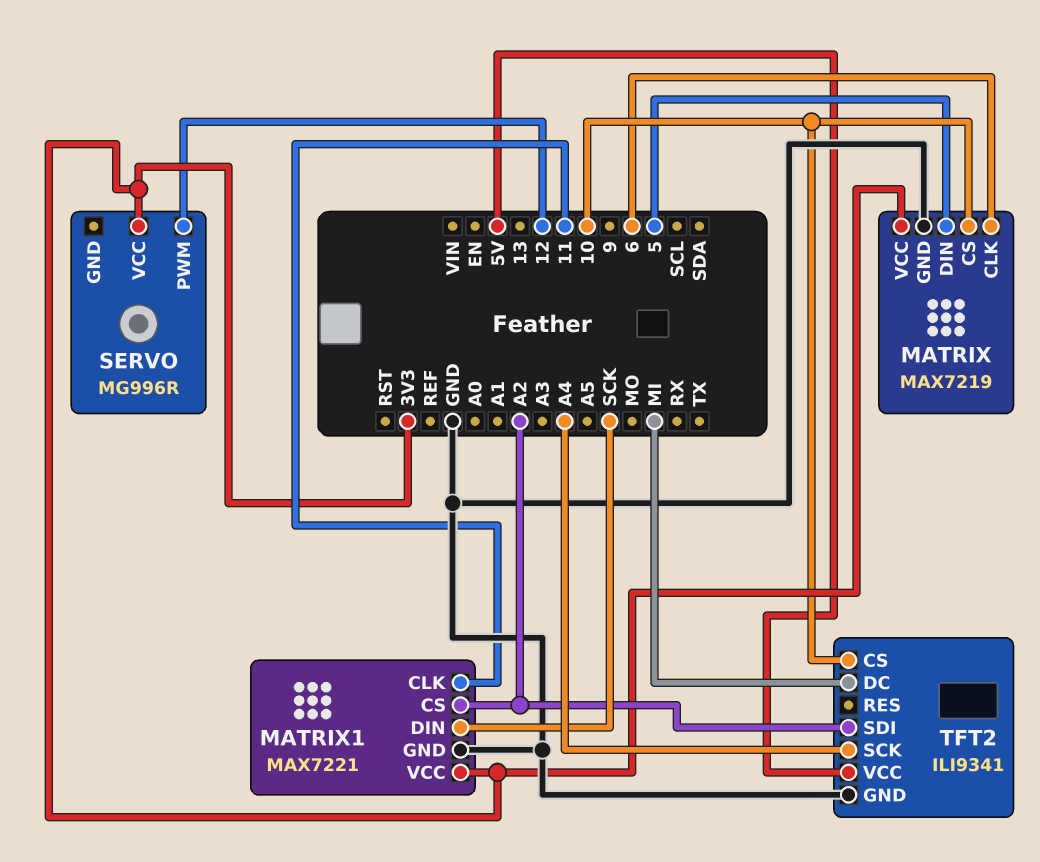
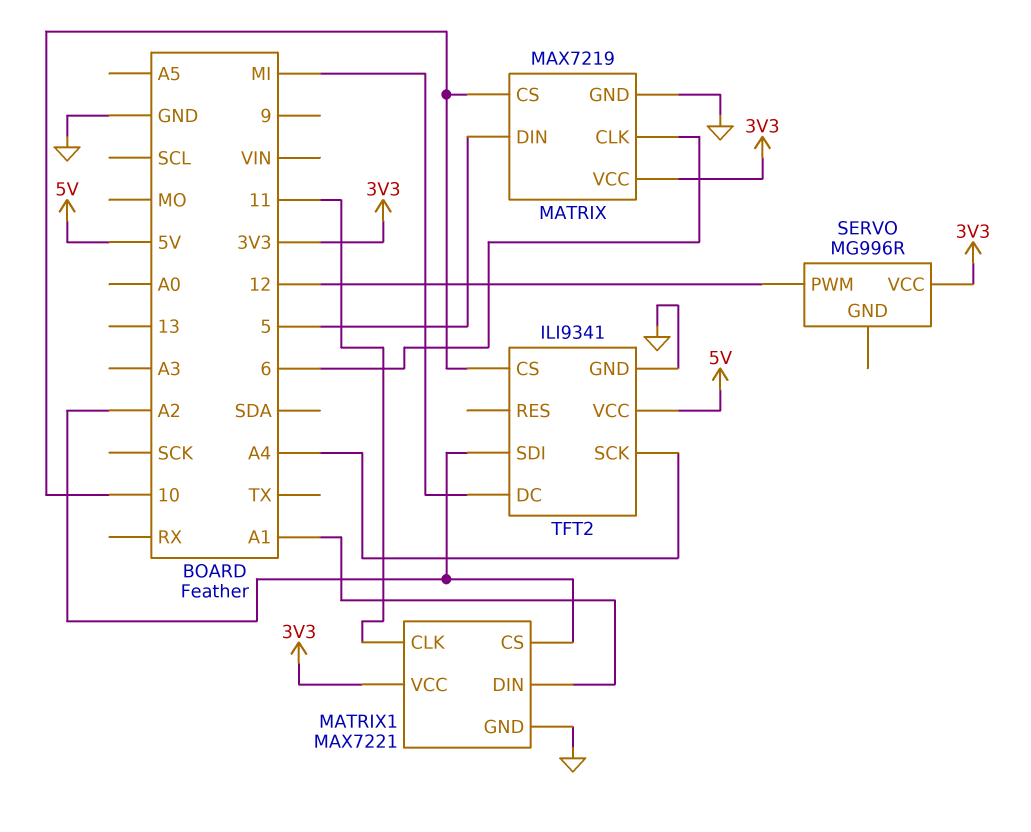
MATRIX1 pin DIN: SCK -> A1

